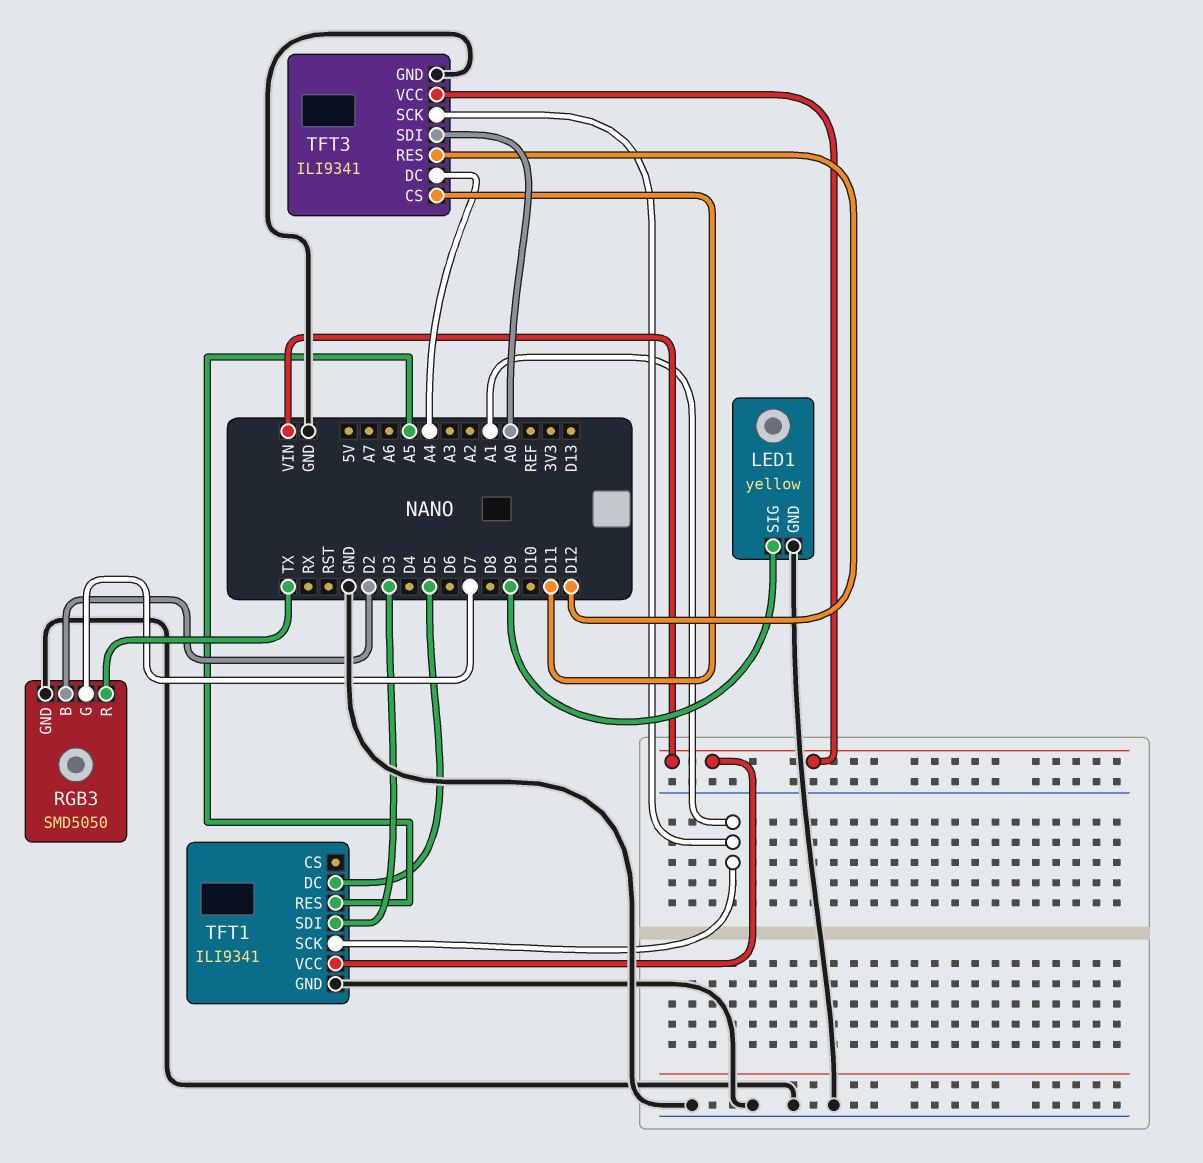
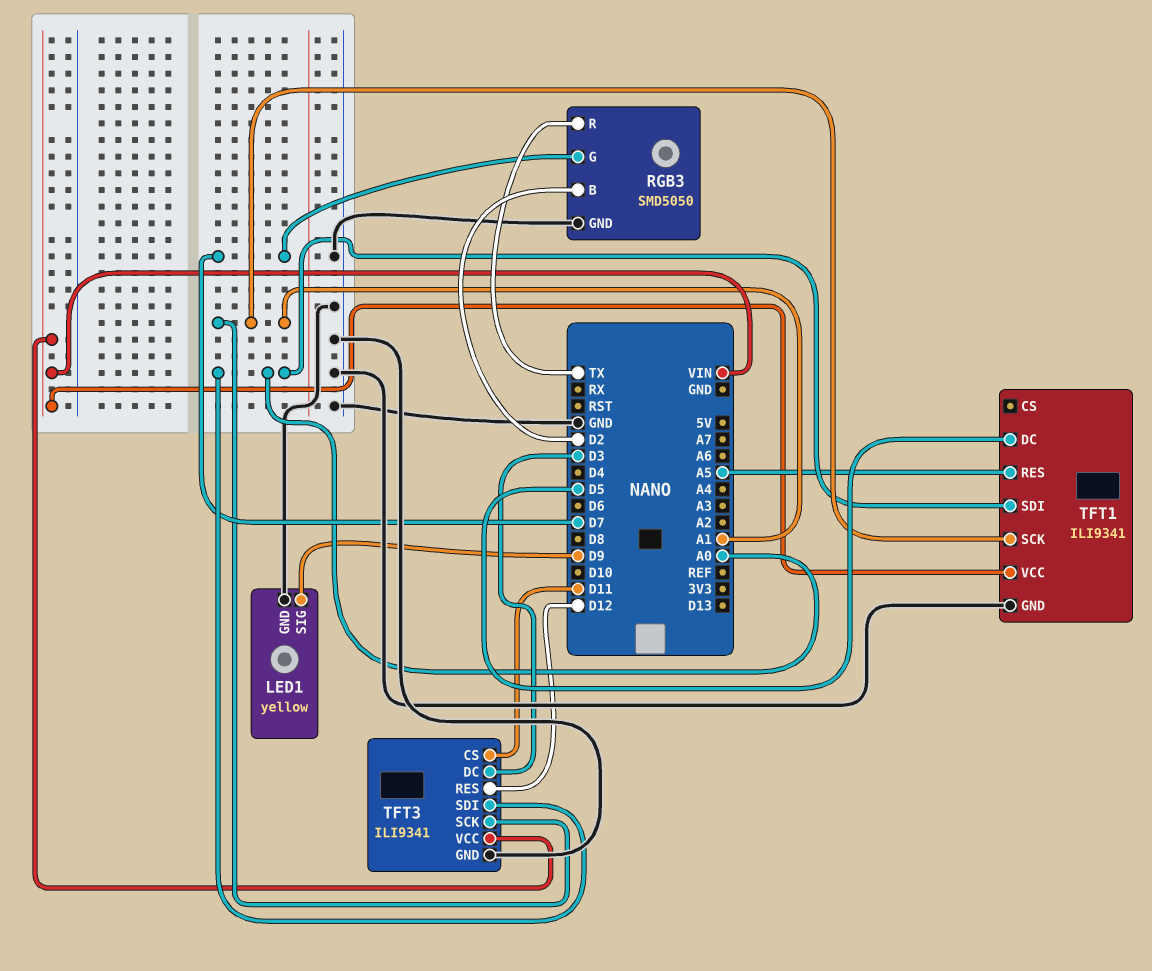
TFT1 pin SDI: D3 -> A0
TFT3 pin DC: A4 -> D3

